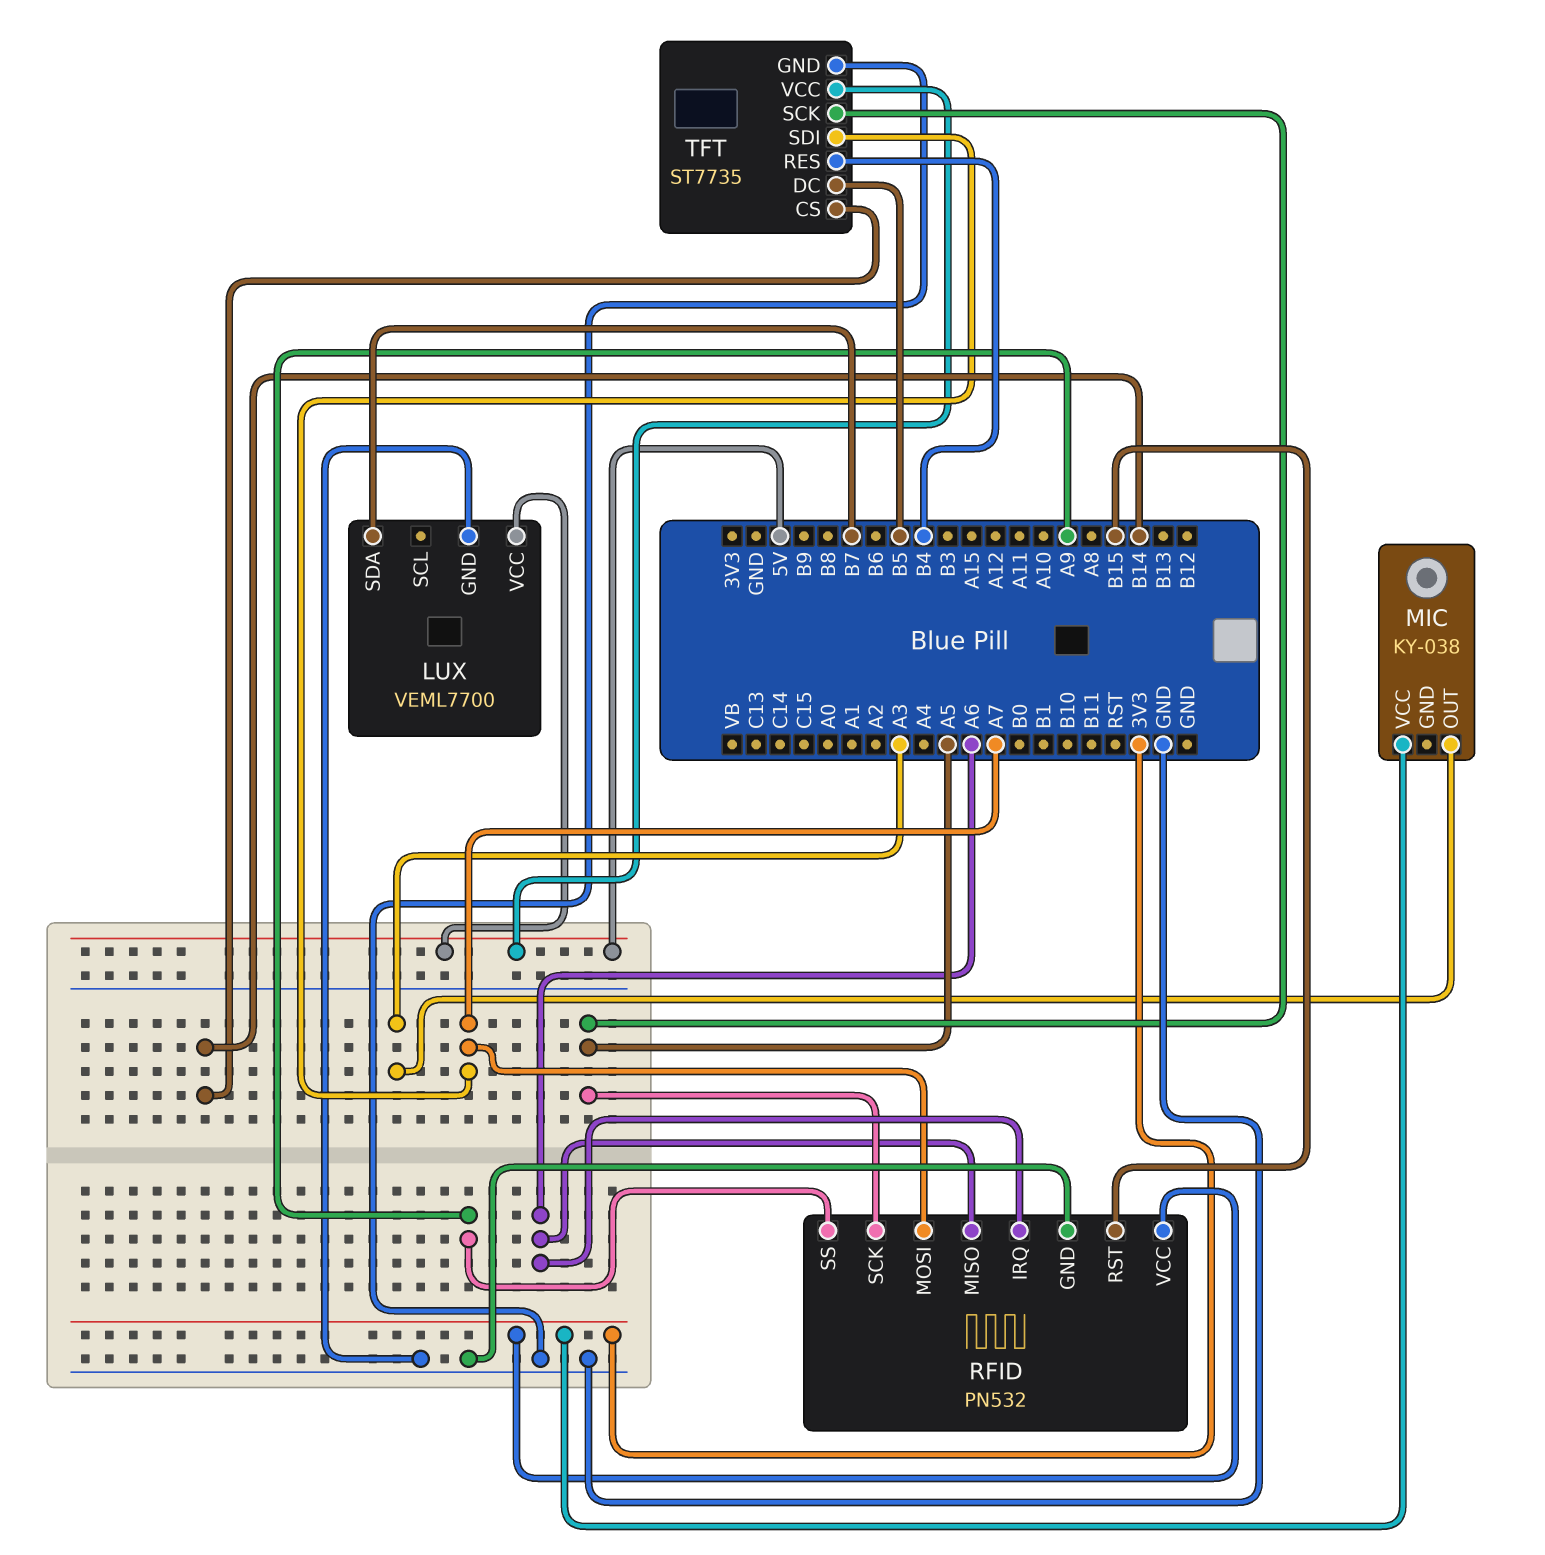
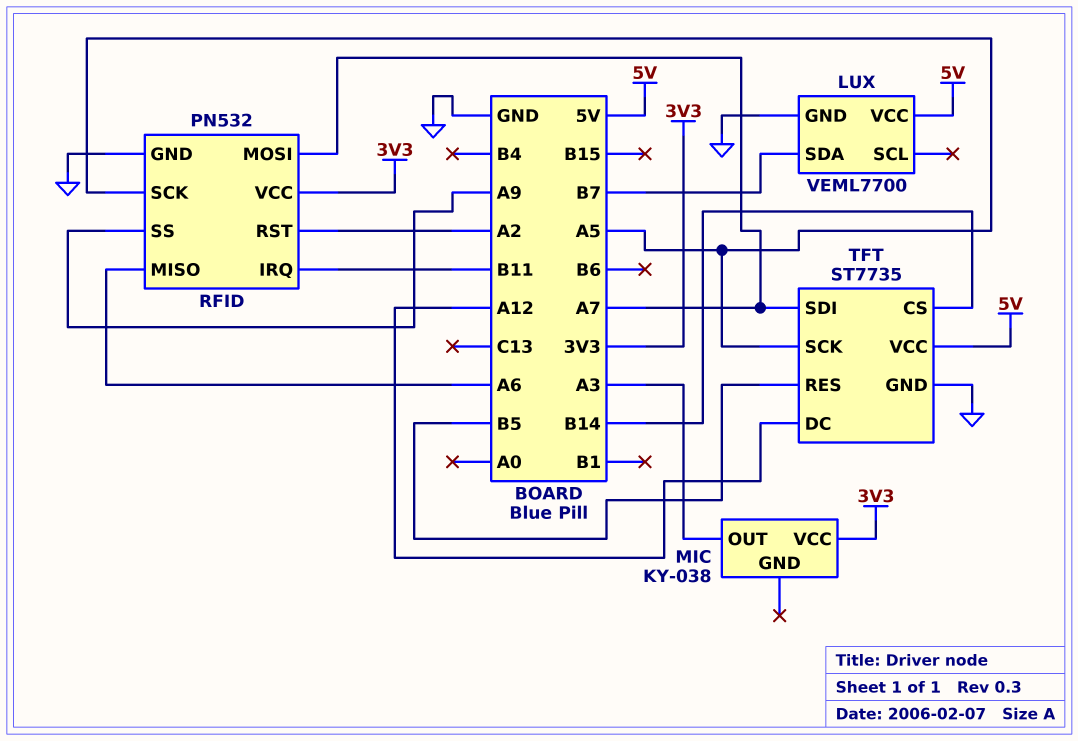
RFID pin IRQ: A6 -> B11
RFID pin RST: B15 -> A2
TFT pin DC: B5 -> A12
TFT pin RES: B4 -> B5

